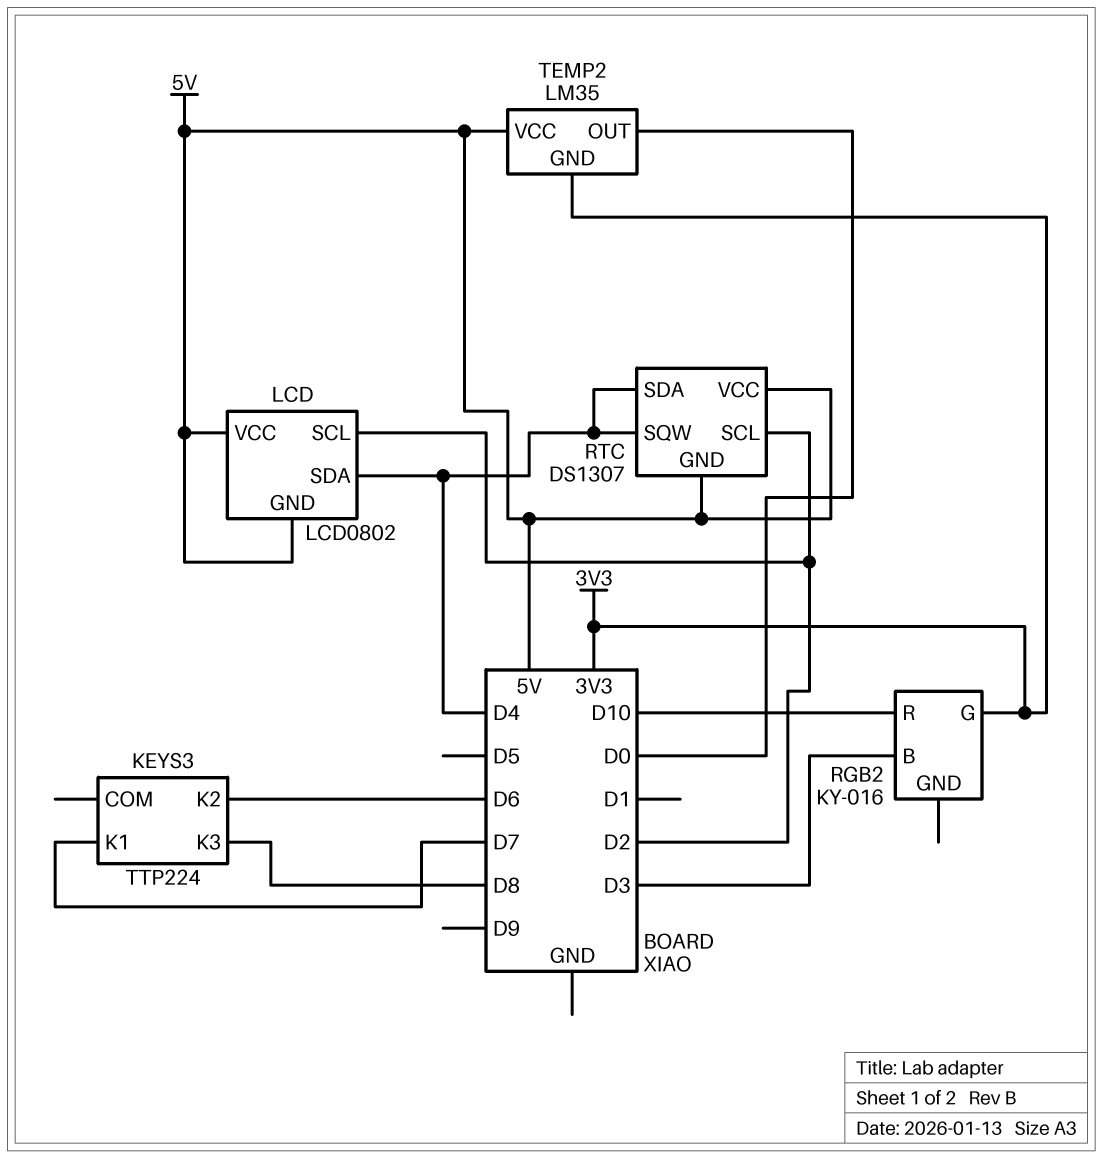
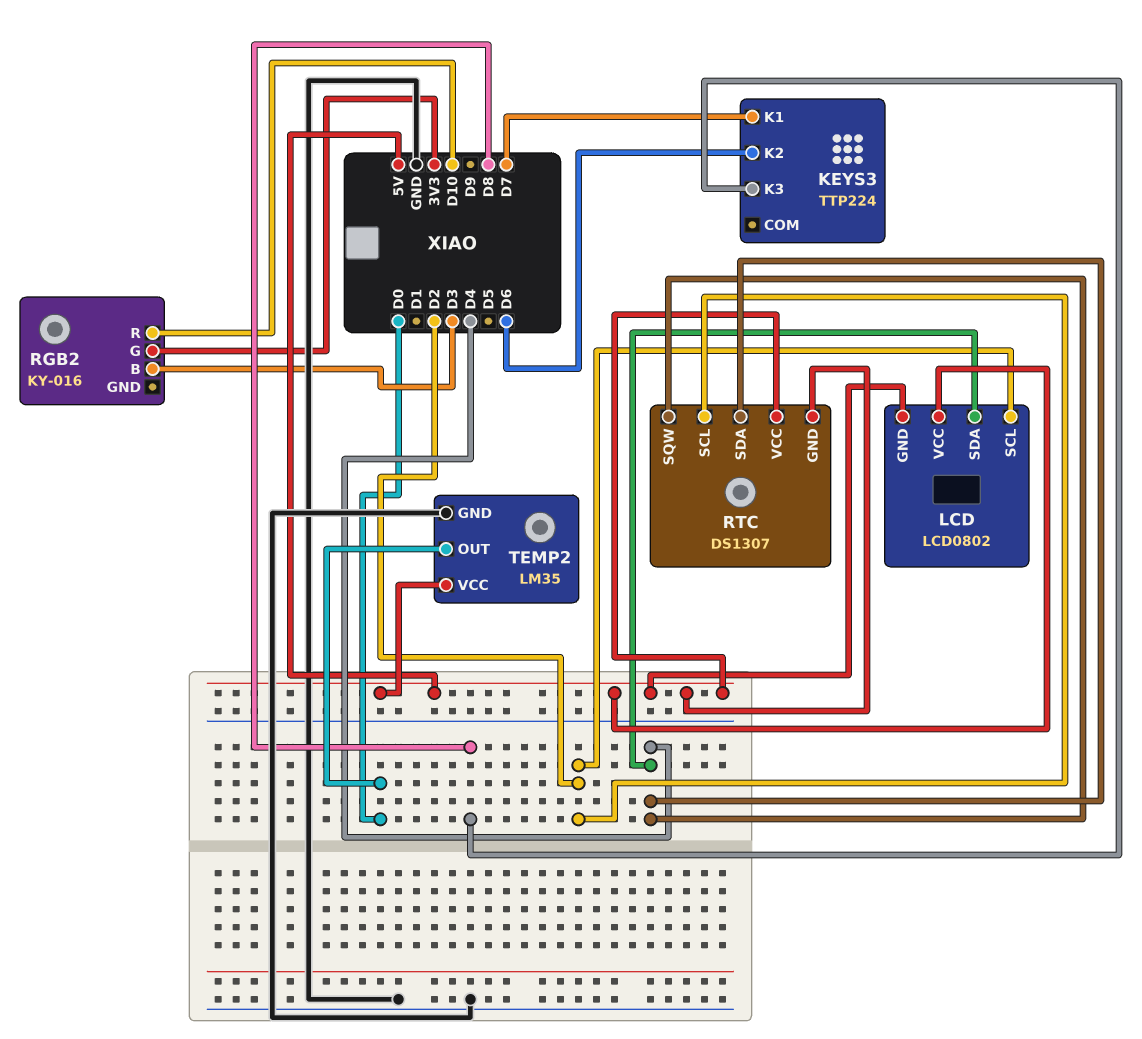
TEMP2 pin GND: 3V3 -> GND

